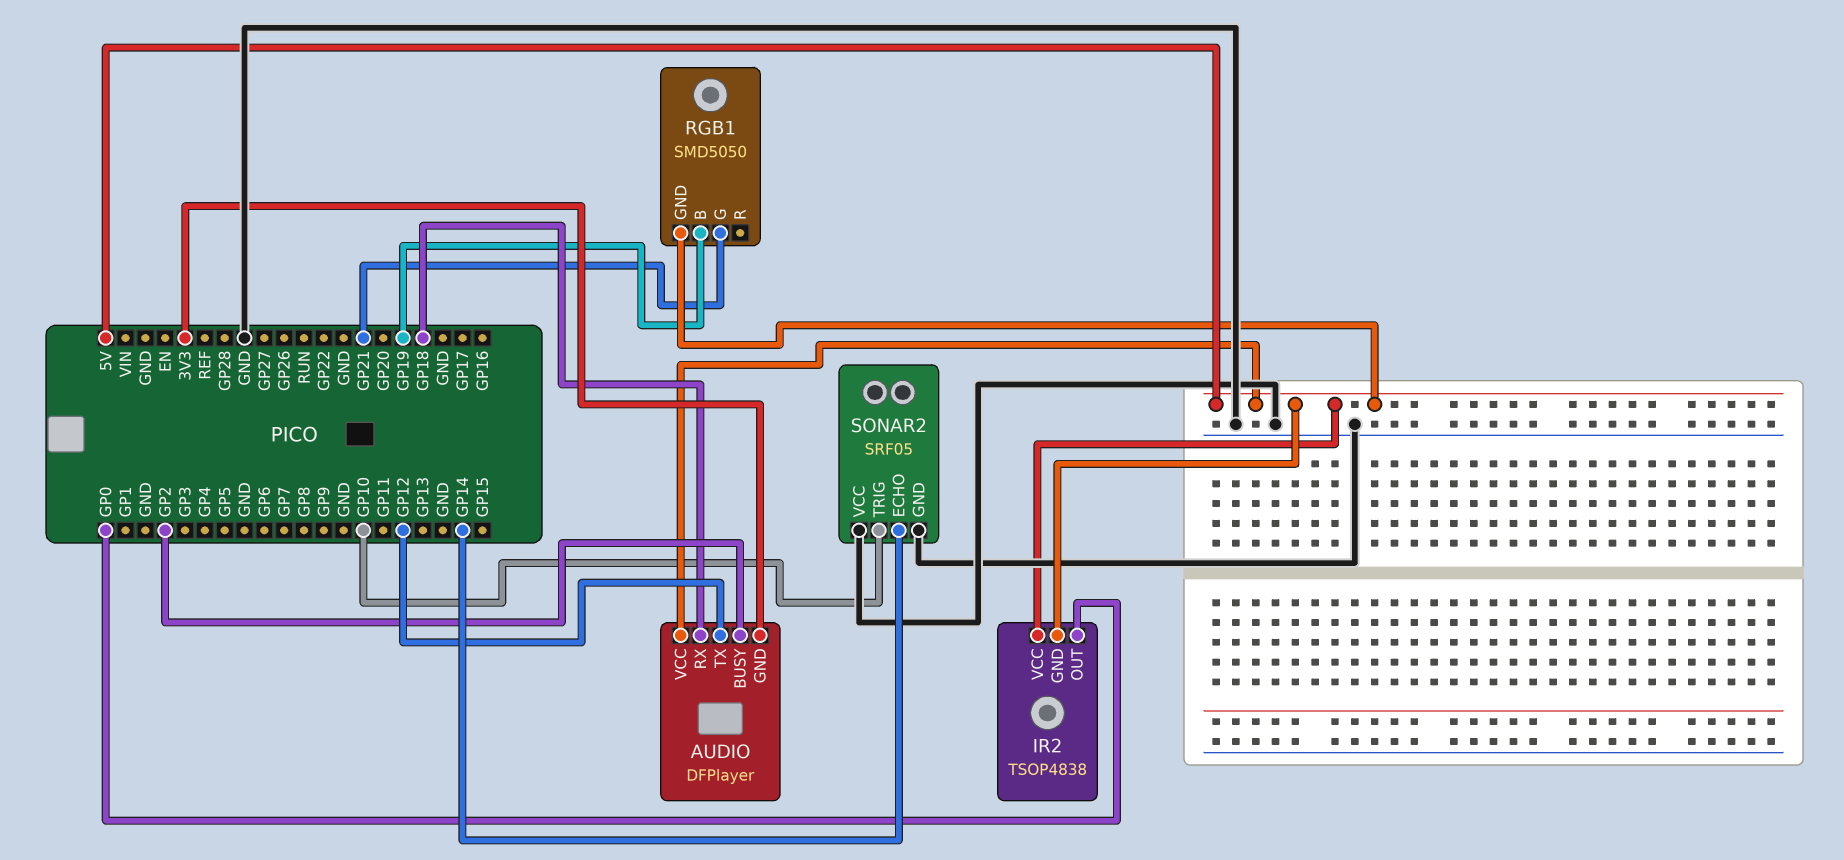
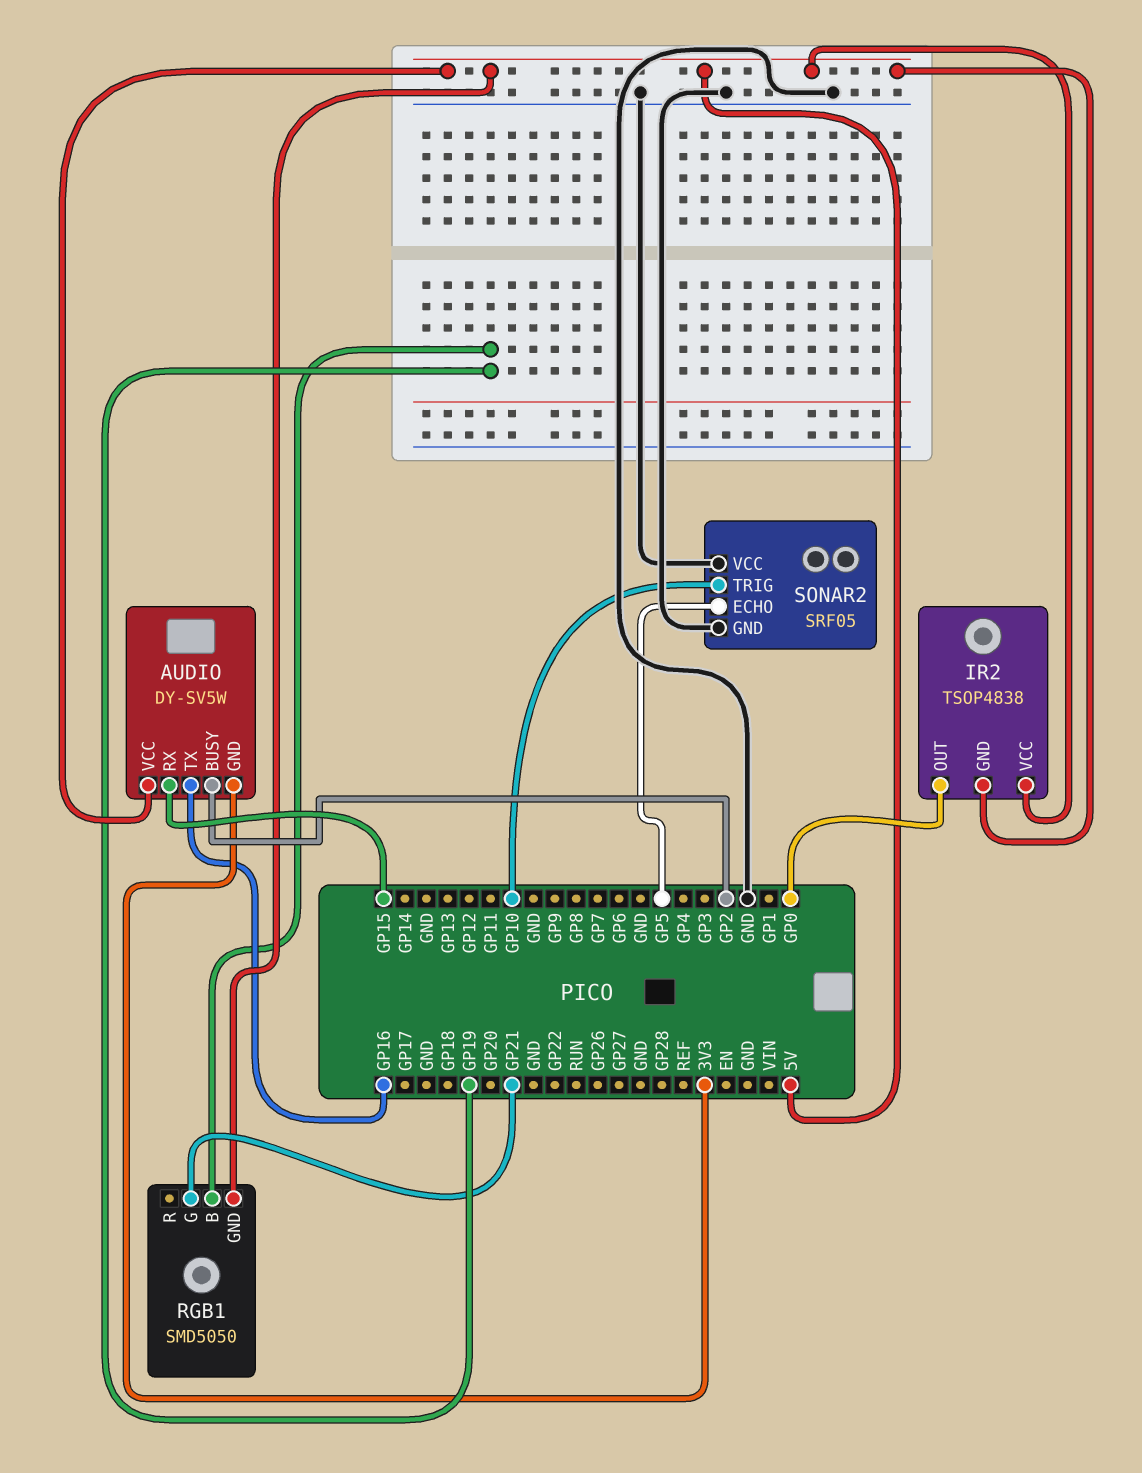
AUDIO: DFPlayer -> DY-SV5W
AUDIO pin RX: GP18 -> GP15
AUDIO pin TX: GP12 -> GP16
SONAR2 pin ECHO: GP14 -> GP5

